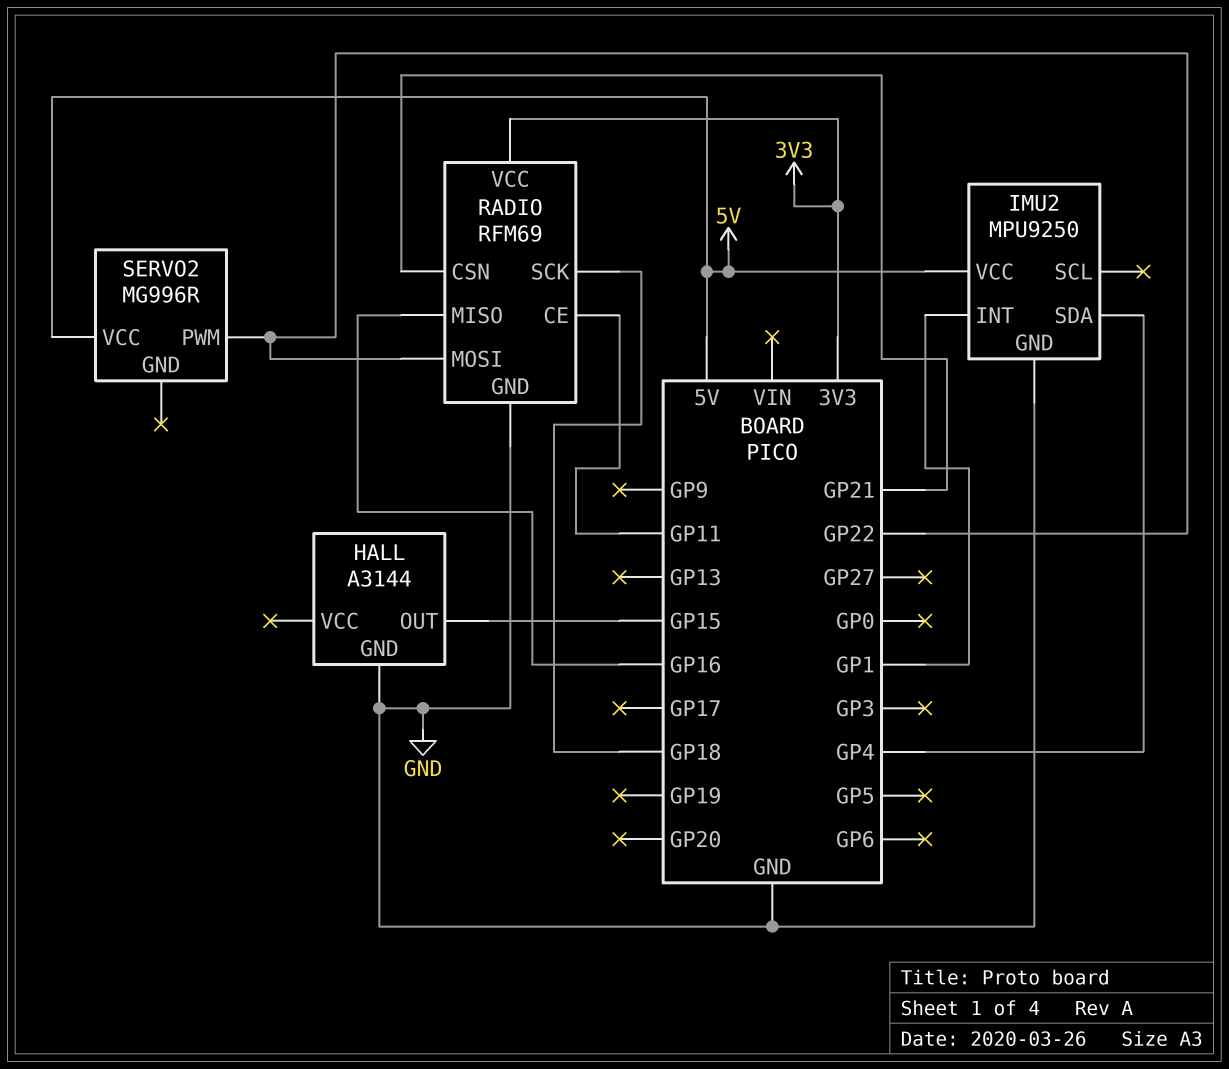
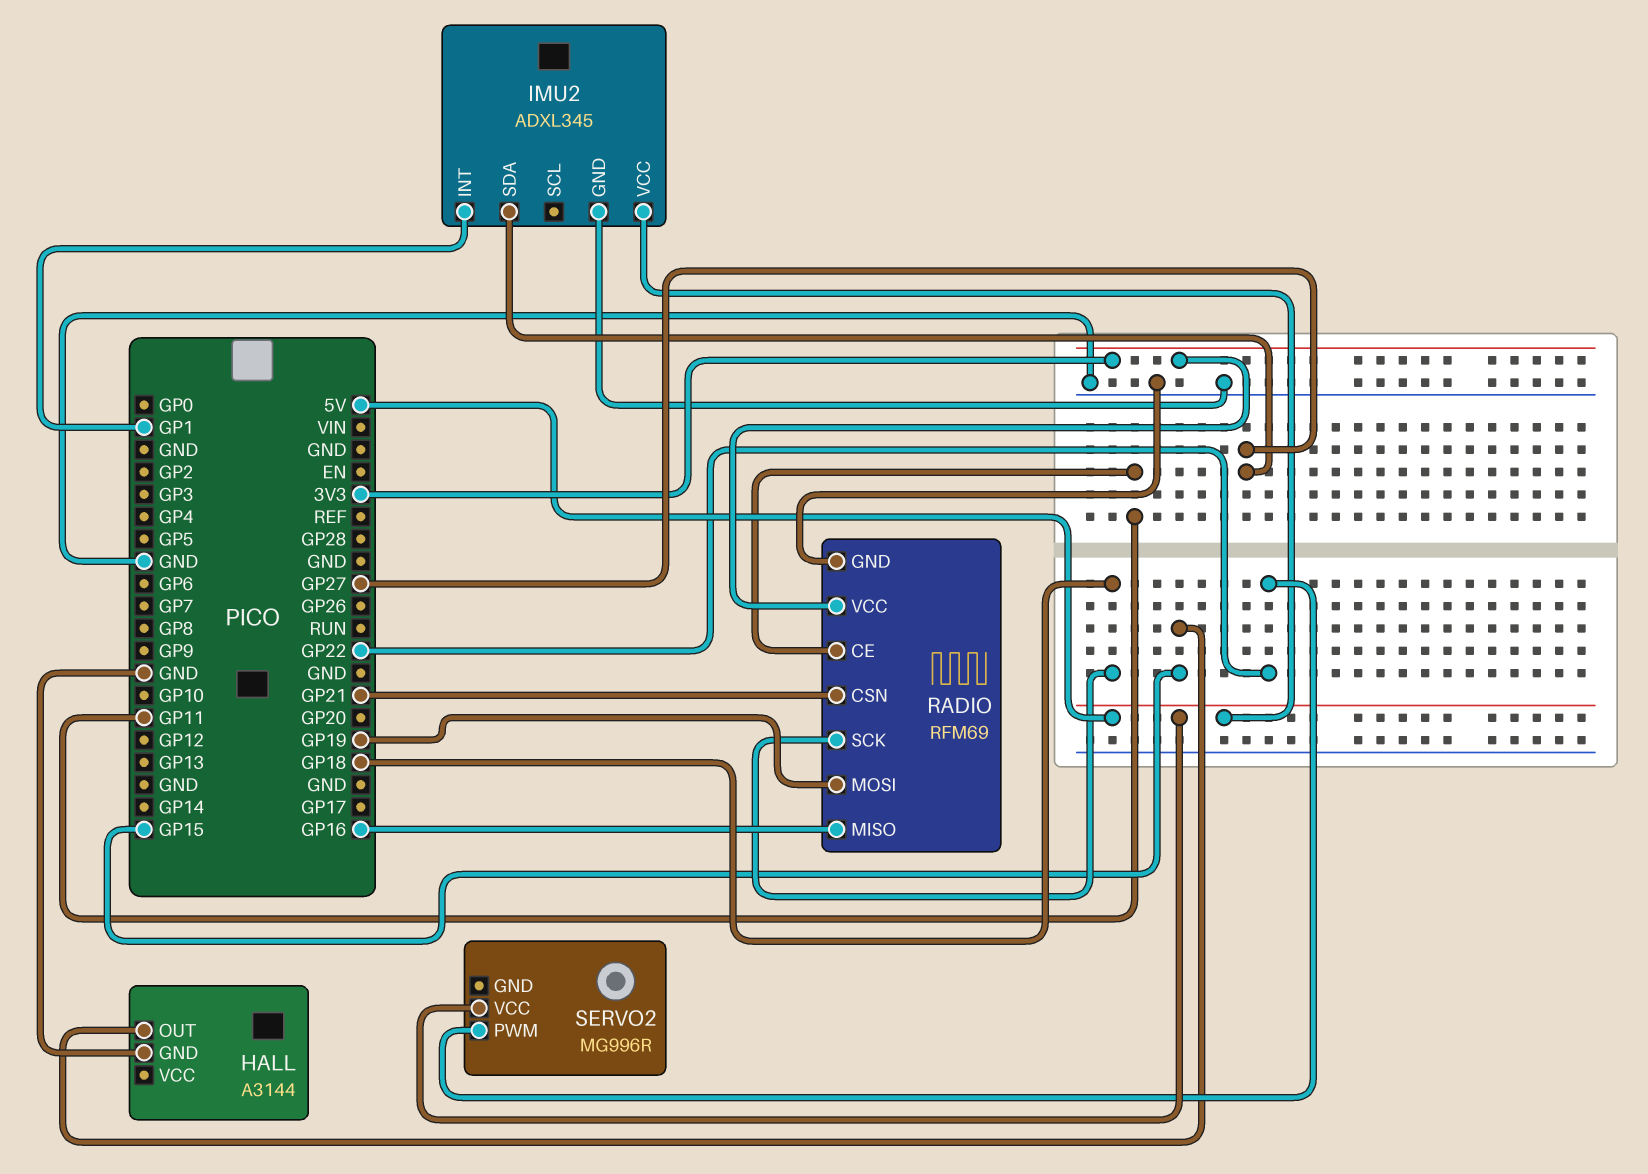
IMU2: MPU9250 -> ADXL345
IMU2 pin SDA: GP4 -> GP27
RADIO pin MOSI: GP22 -> GP19

